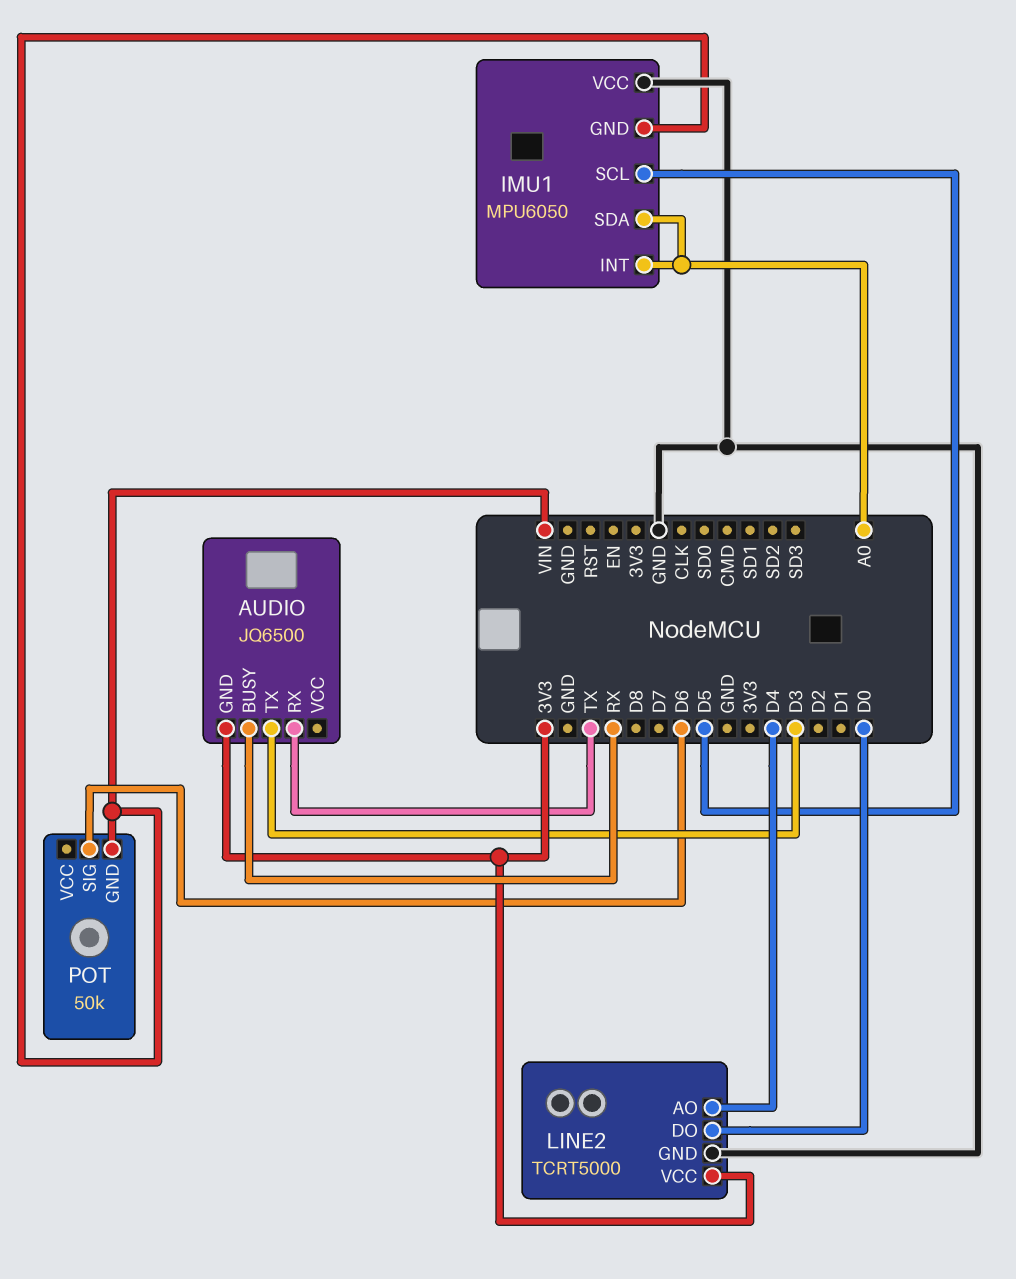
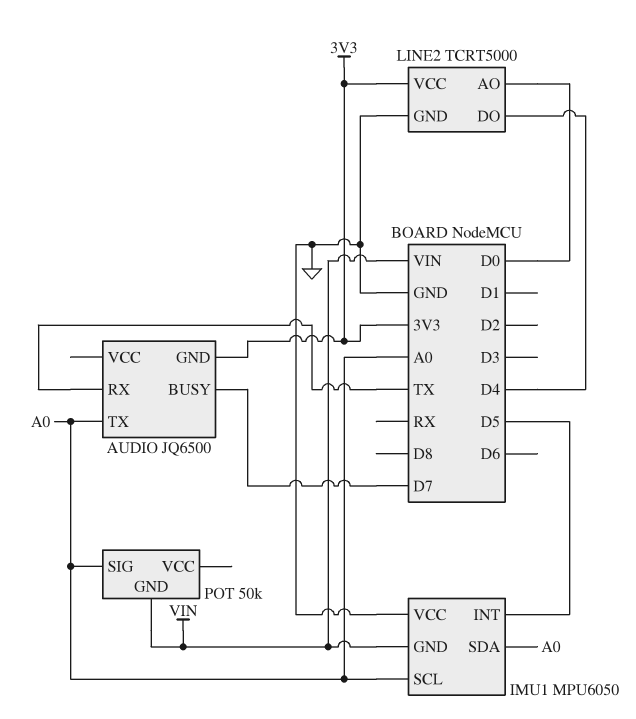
AUDIO pin BUSY: RX -> D7
AUDIO pin TX: D3 -> A0
IMU1 pin INT: A0 -> D5
IMU1 pin SCL: D5 -> A0
LINE2 pin AO: D4 -> D0
LINE2 pin DO: D0 -> D4
POT pin SIG: D6 -> A0

